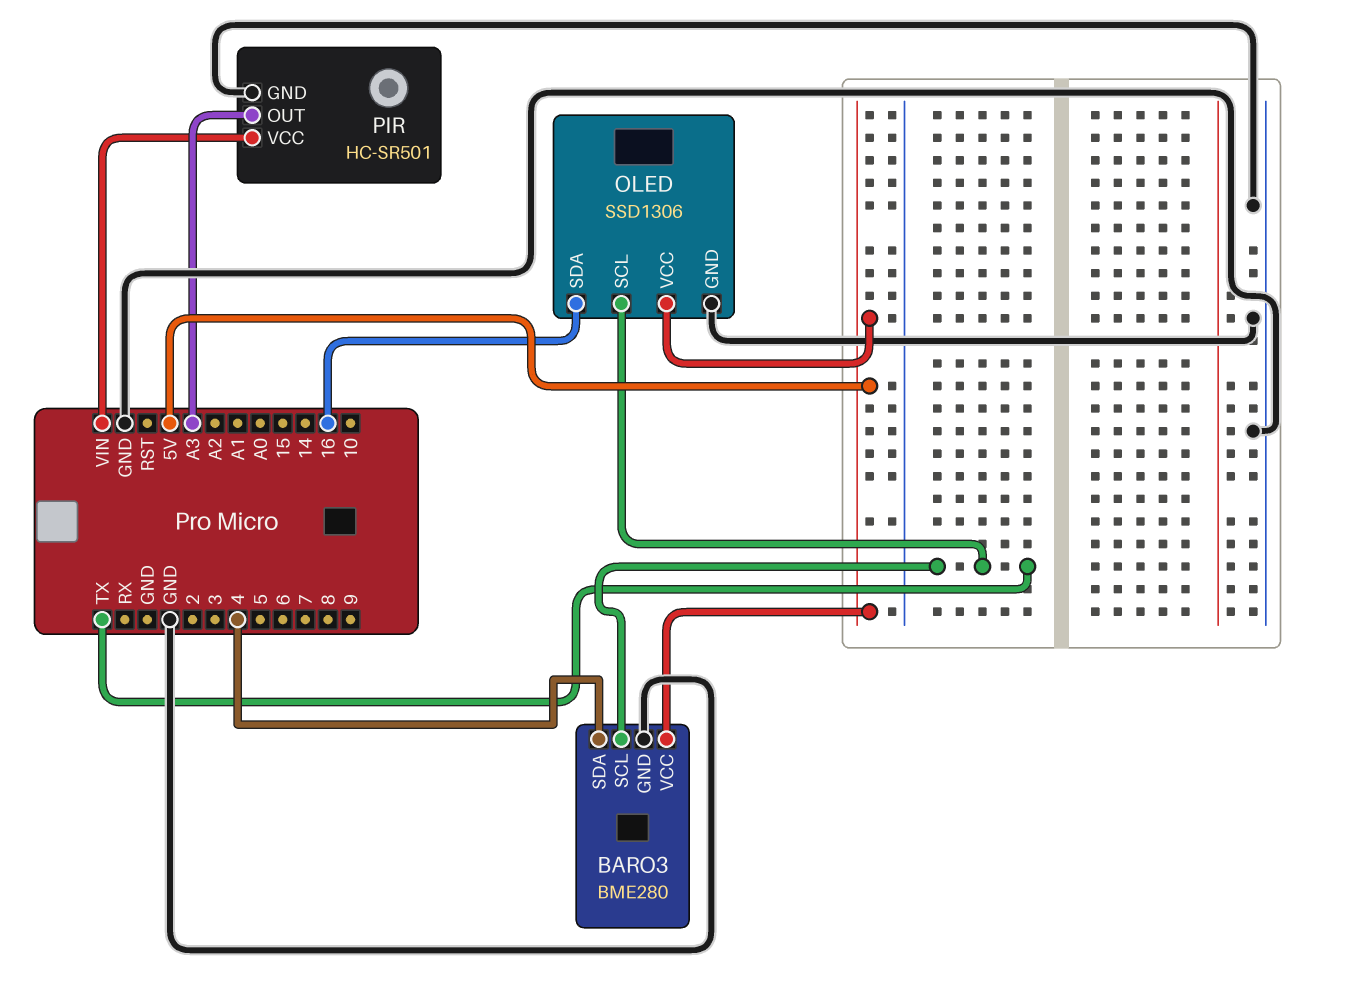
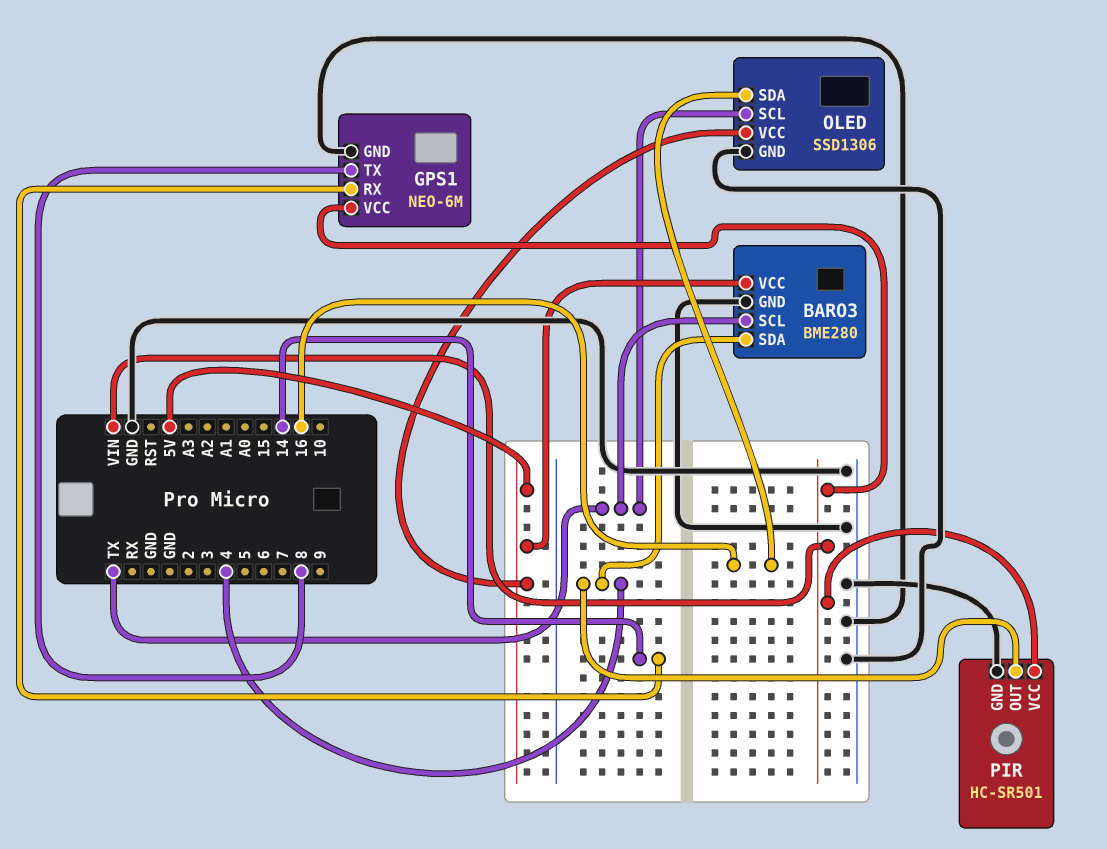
GPS1: none -> NEO-6M
GPS1 pin GND: none -> GND
GPS1 pin RX: none -> 14
GPS1 pin TX: none -> 8
GPS1 pin VCC: none -> VIN
PIR pin OUT: A3 -> 4

